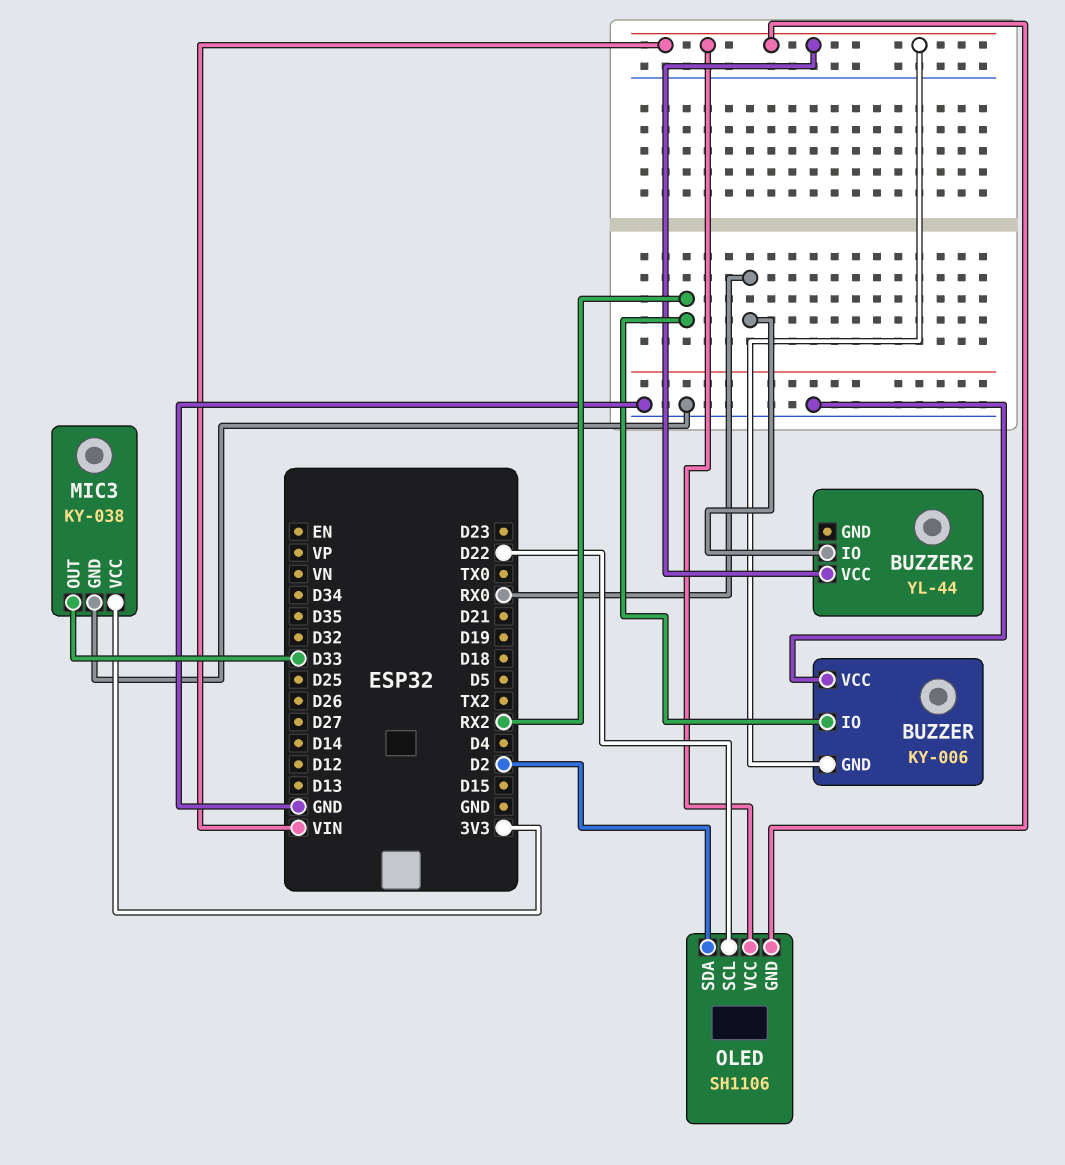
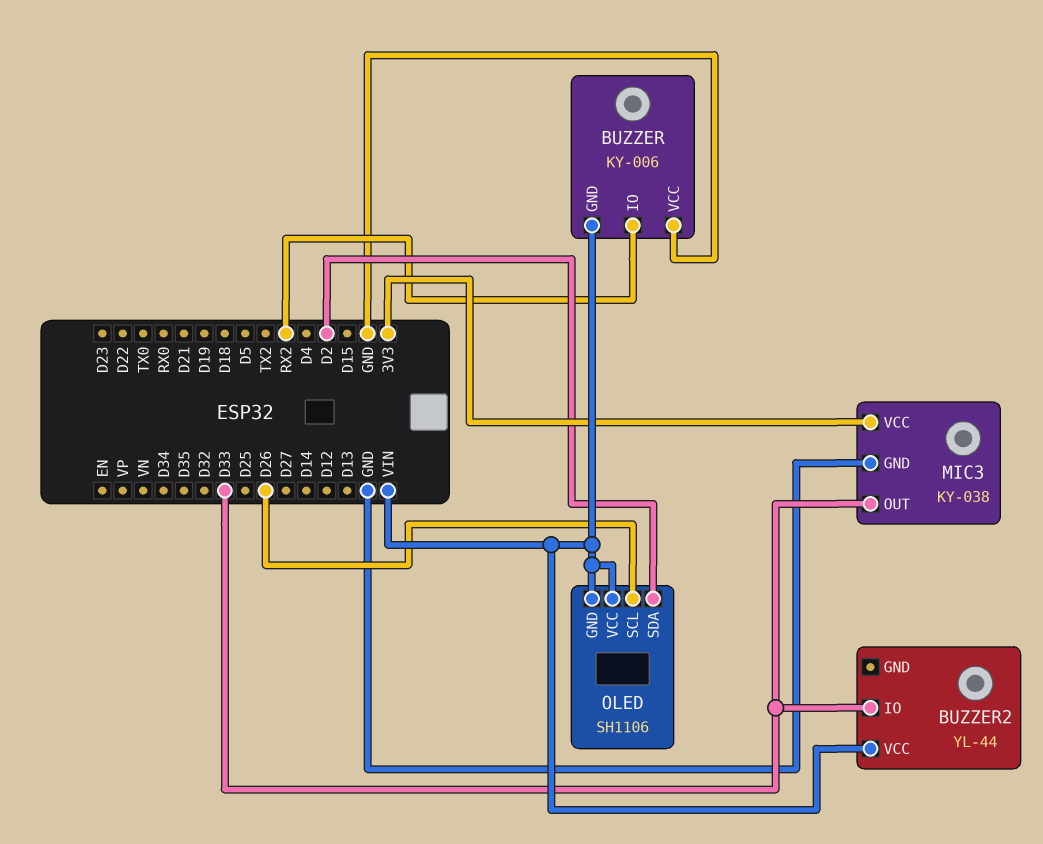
BUZZER2 pin IO: RX0 -> D33
OLED pin SCL: D22 -> D26

